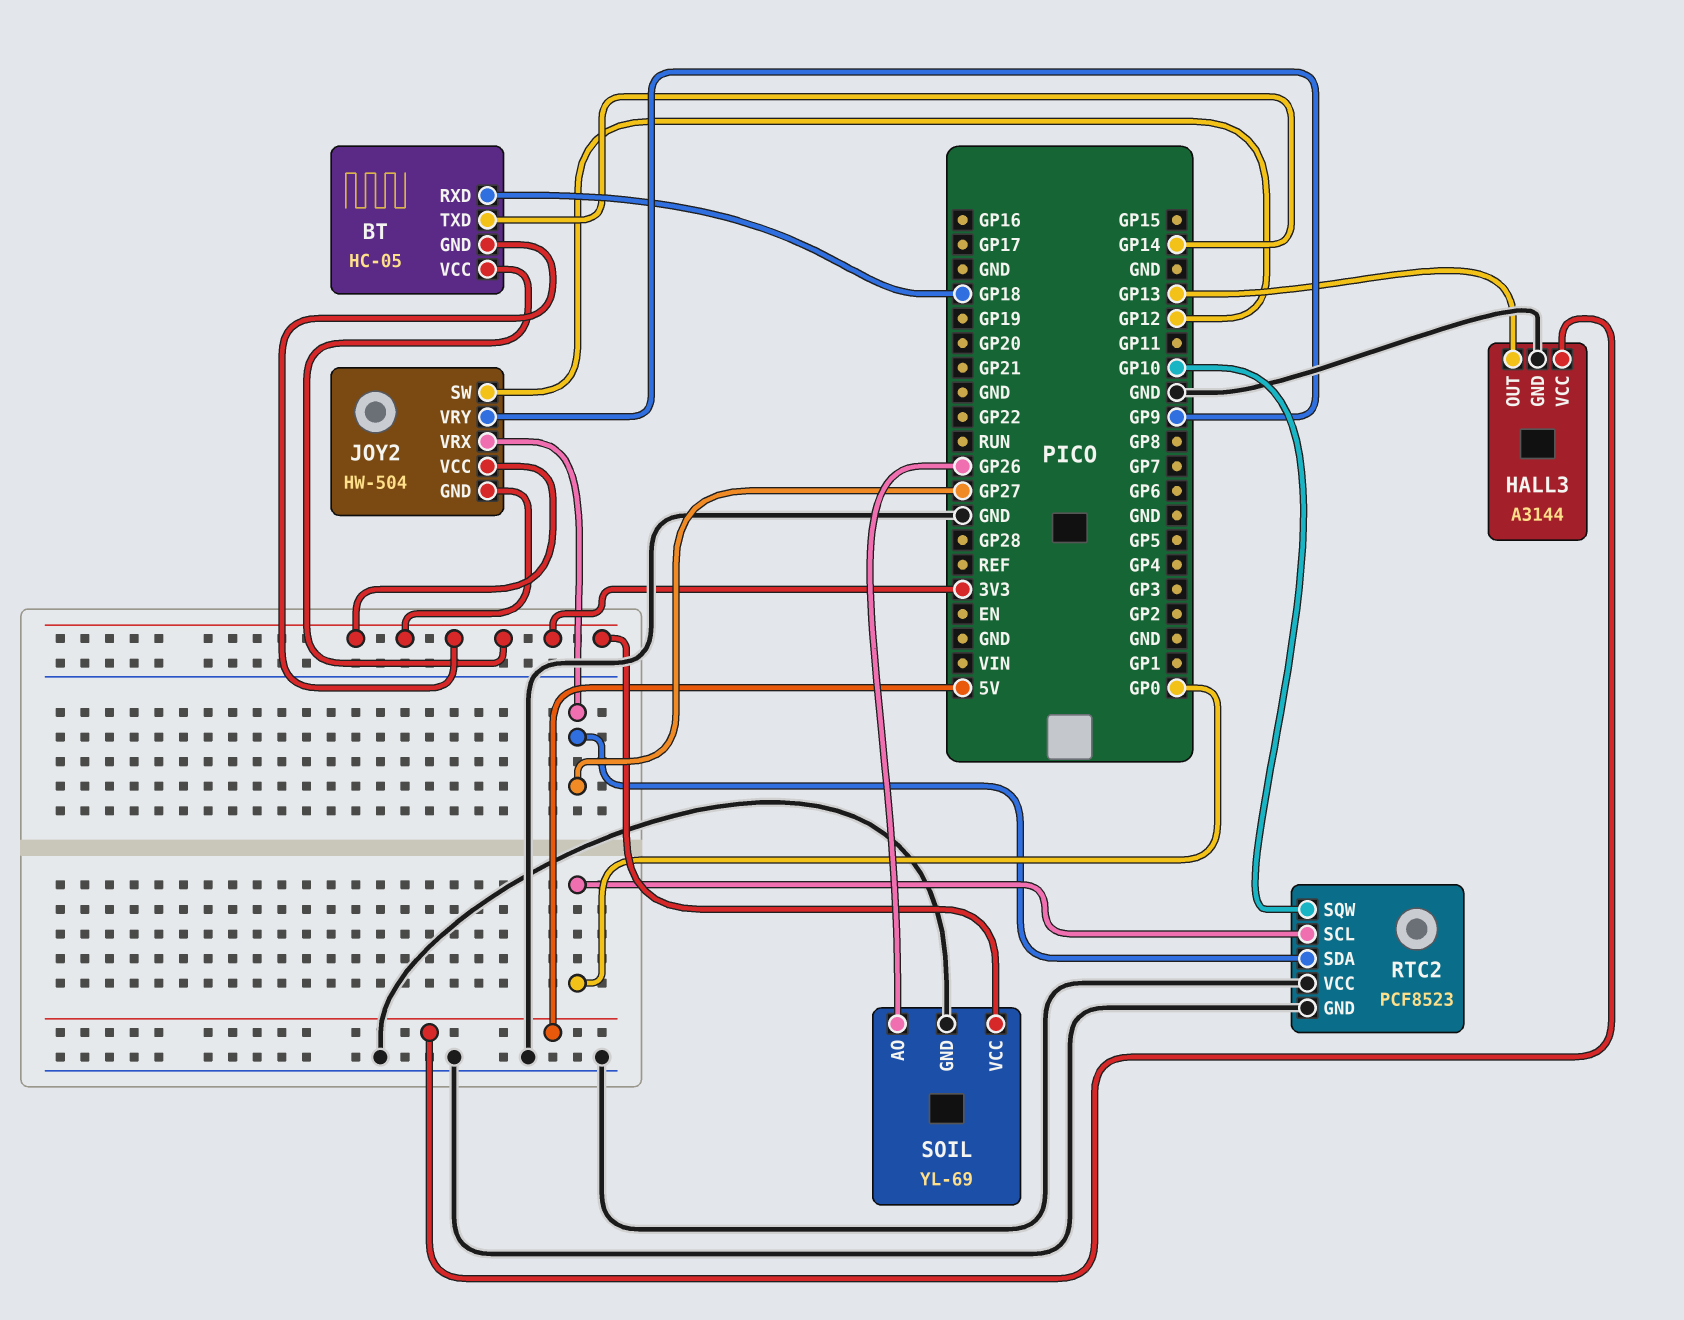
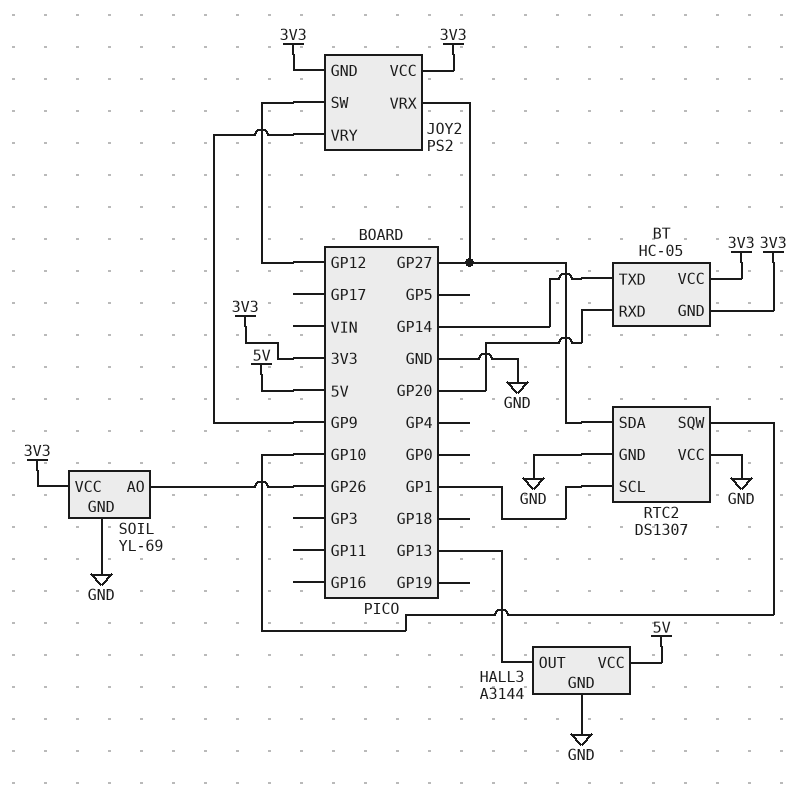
BT pin RXD: GP18 -> GP20
JOY2: HW-504 -> PS2
RTC2: PCF8523 -> DS1307
RTC2 pin SCL: GP0 -> GP1

